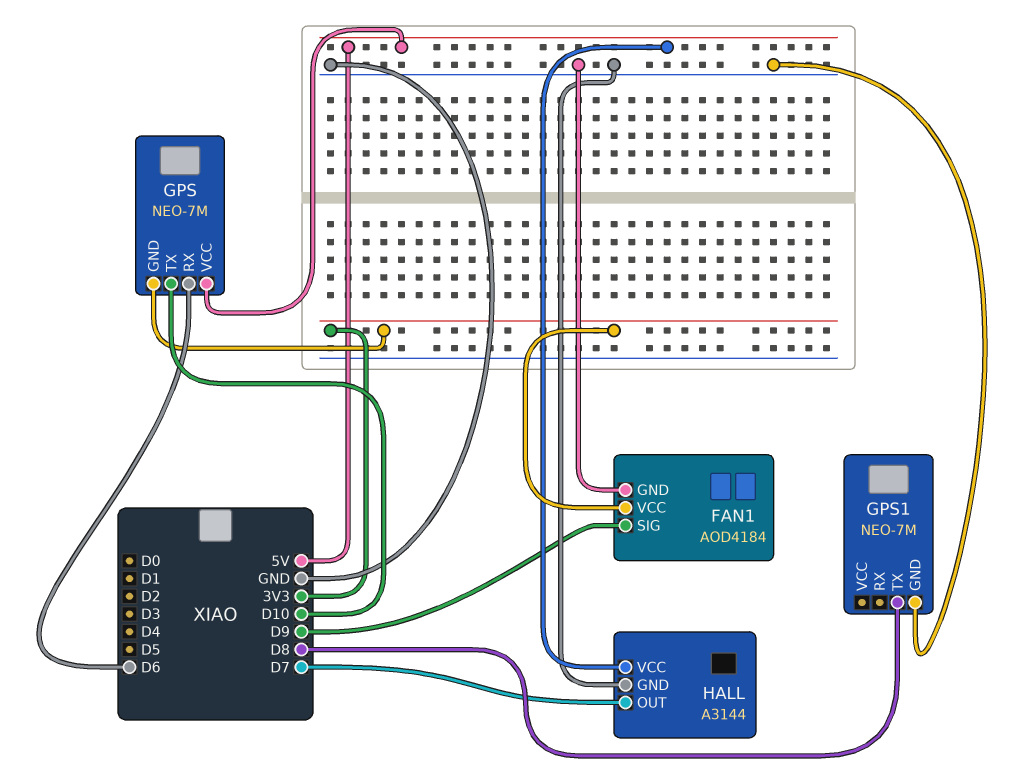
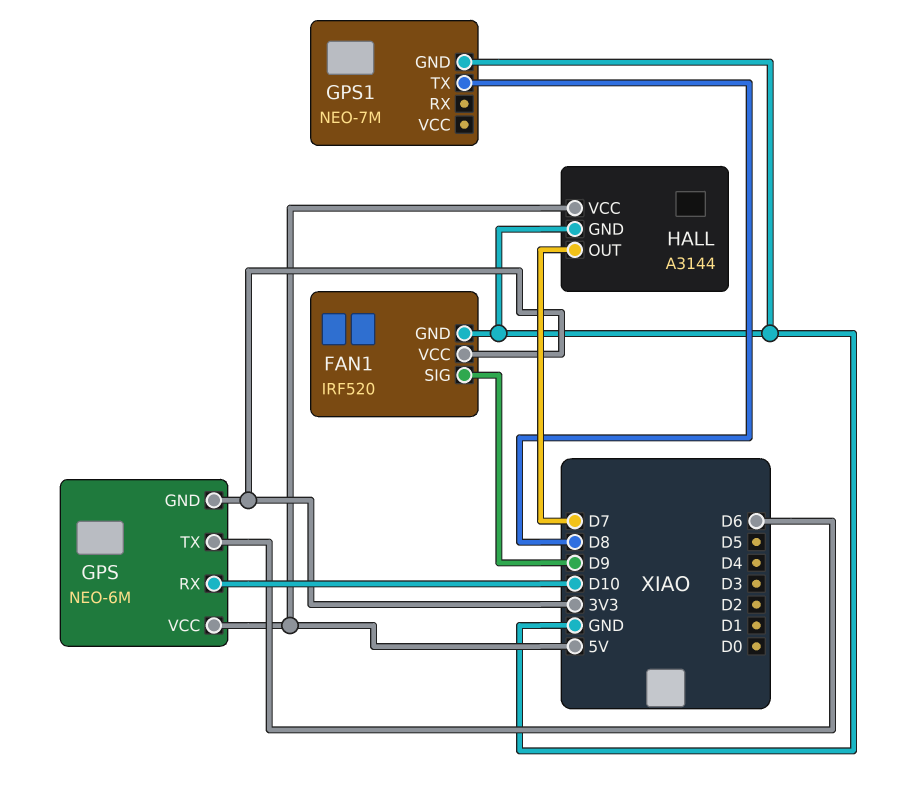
FAN1: AOD4184 -> IRF520
GPS: NEO-7M -> NEO-6M
GPS pin RX: D6 -> D10
GPS pin TX: D10 -> D6

